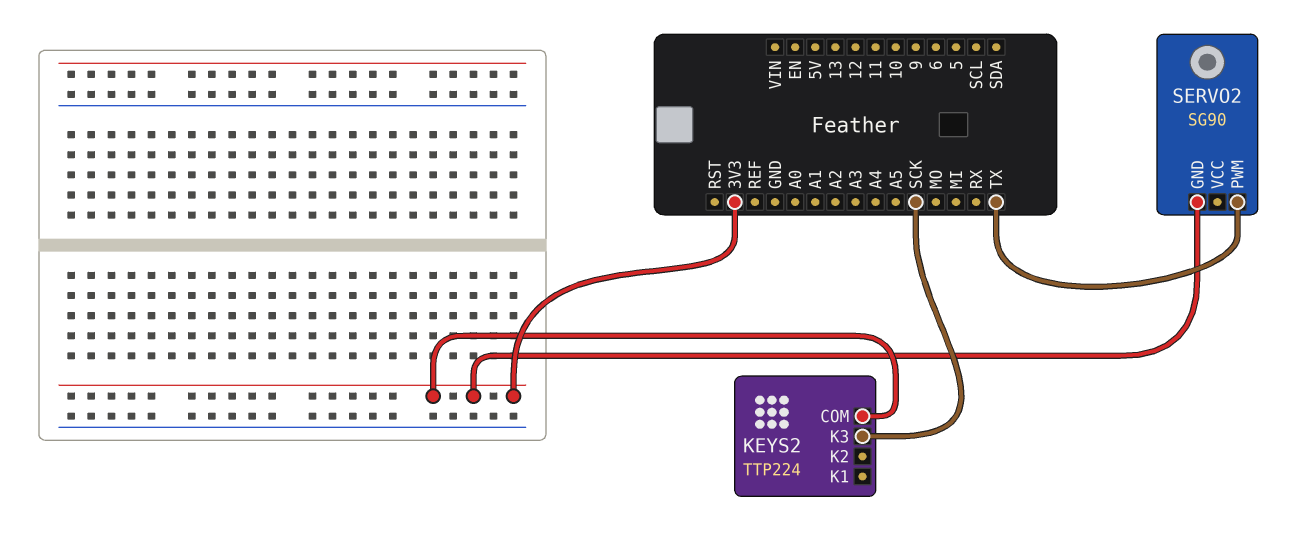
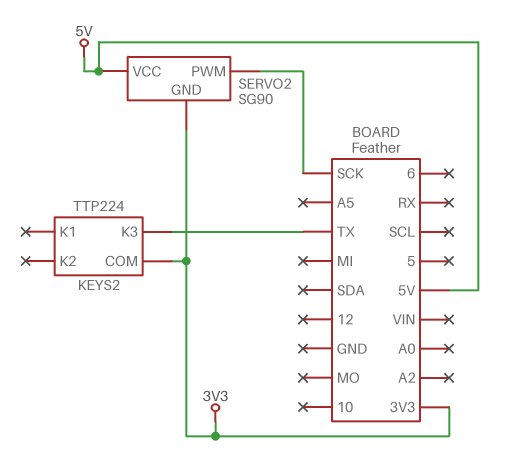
KEYS2 pin K3: SCK -> TX
SERVO2 pin PWM: TX -> SCK
SERVO2 pin VCC: none -> 5V

